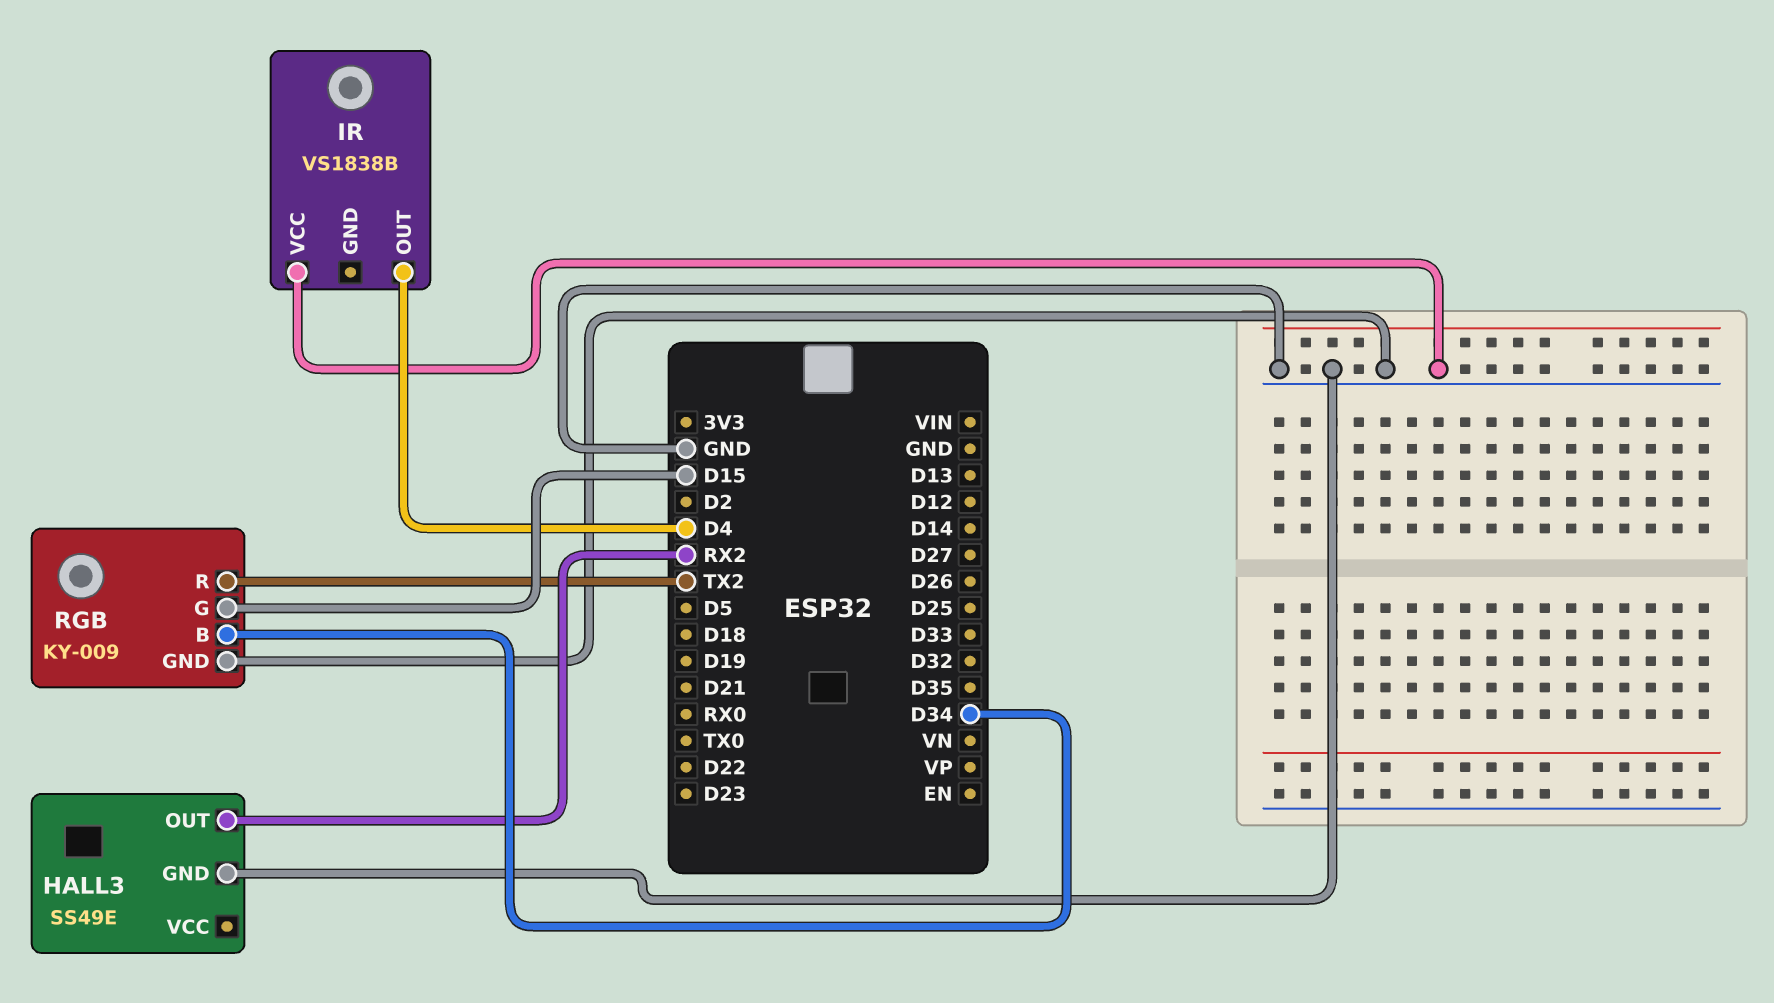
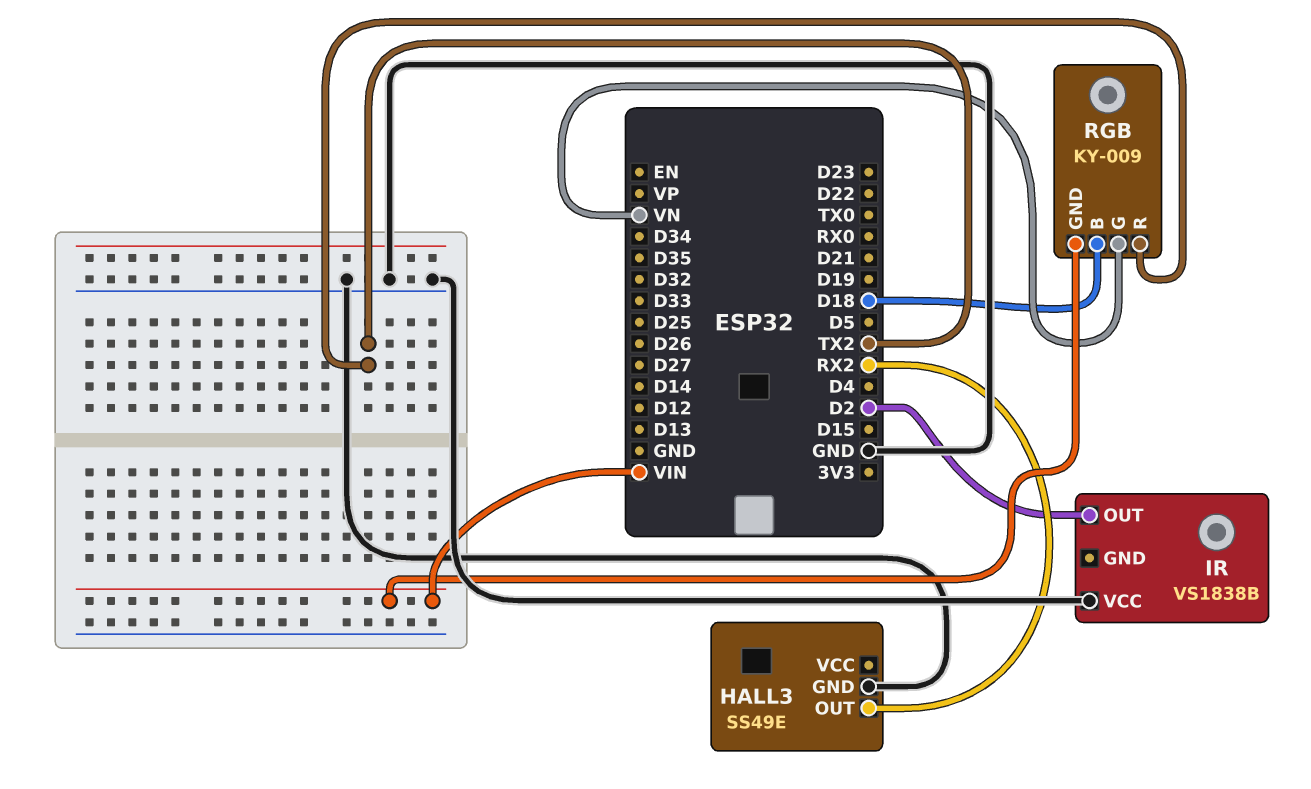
IR pin OUT: D4 -> D2
RGB pin B: D34 -> D18
RGB pin G: D15 -> VN
RGB pin GND: GND -> VIN

